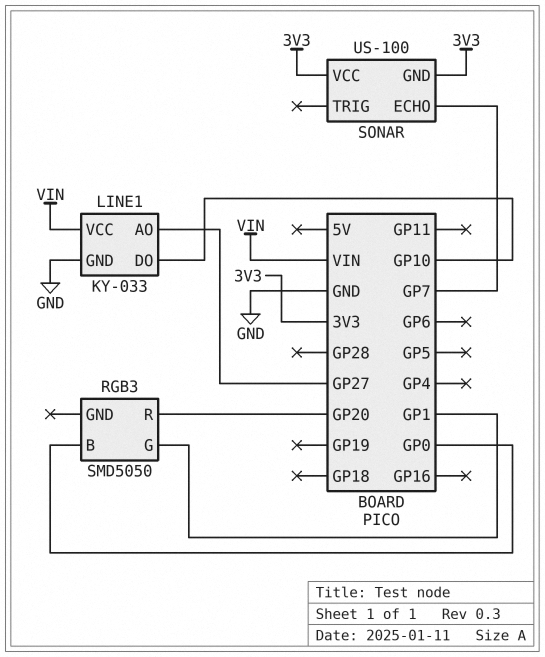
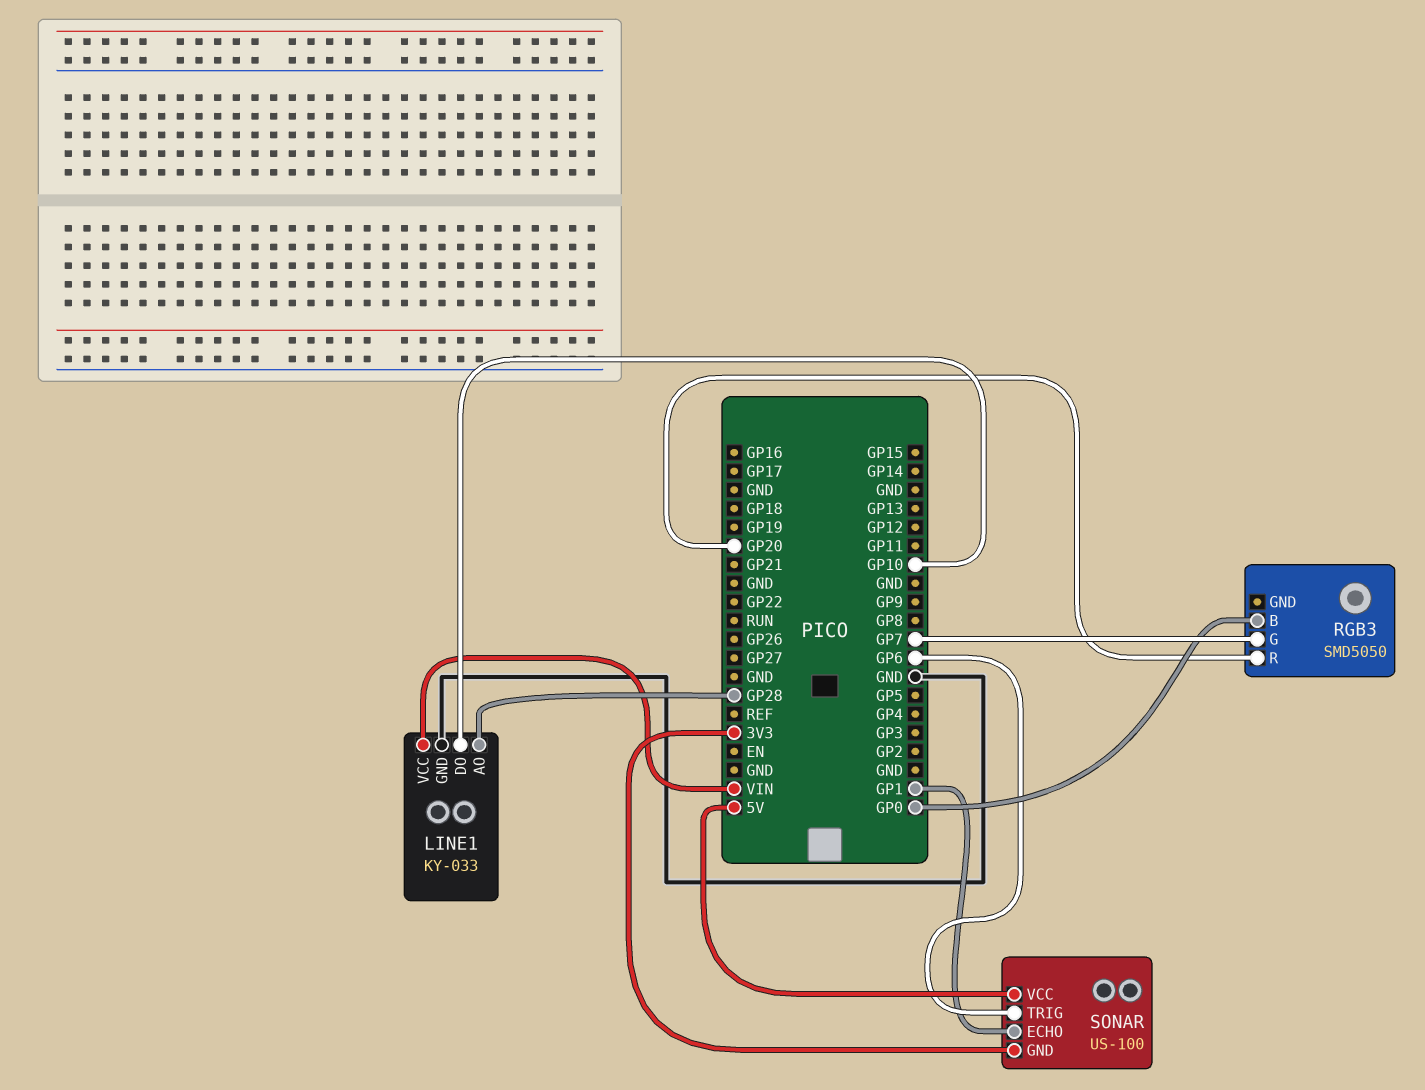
LINE1 pin AO: GP27 -> GP28
RGB3 pin G: GP1 -> GP7
SONAR pin ECHO: GP7 -> GP1
SONAR pin TRIG: none -> GP6
SONAR pin VCC: 3V3 -> 5V

